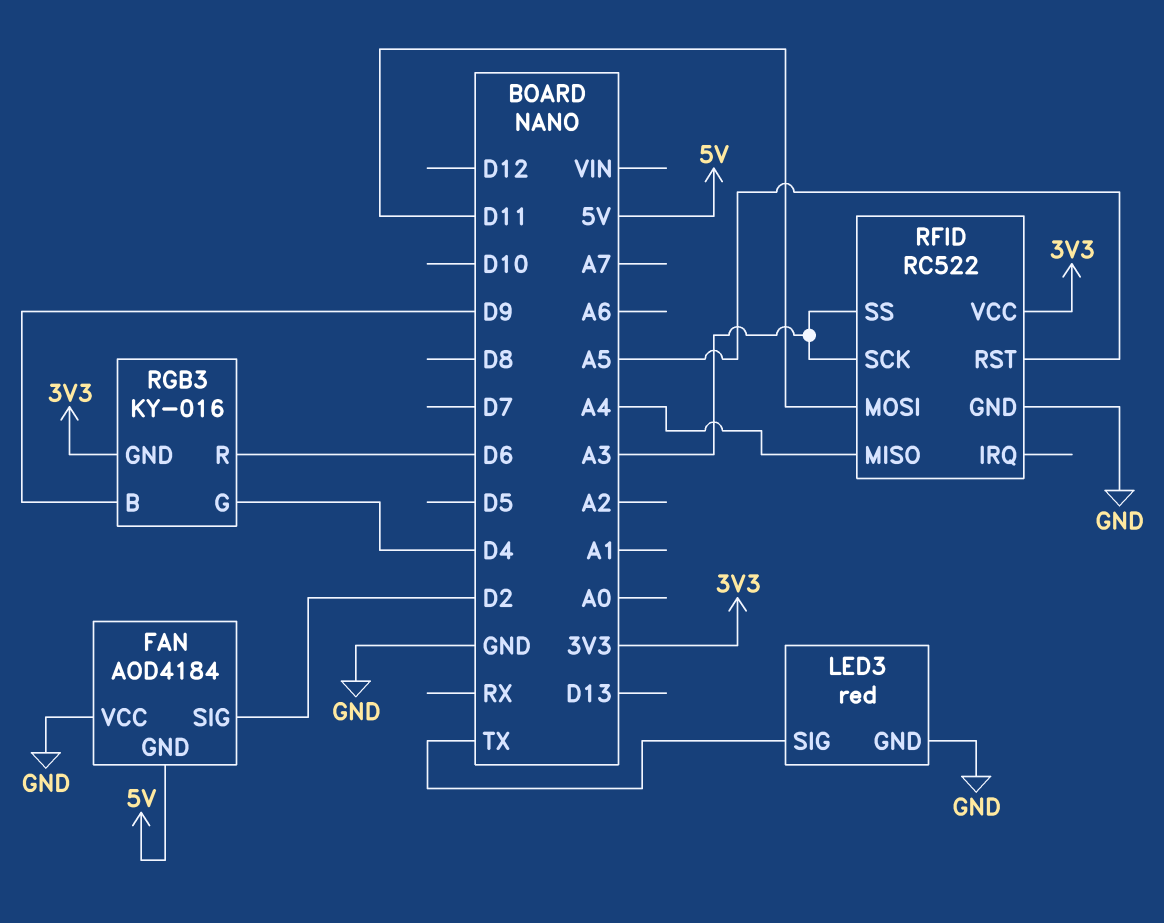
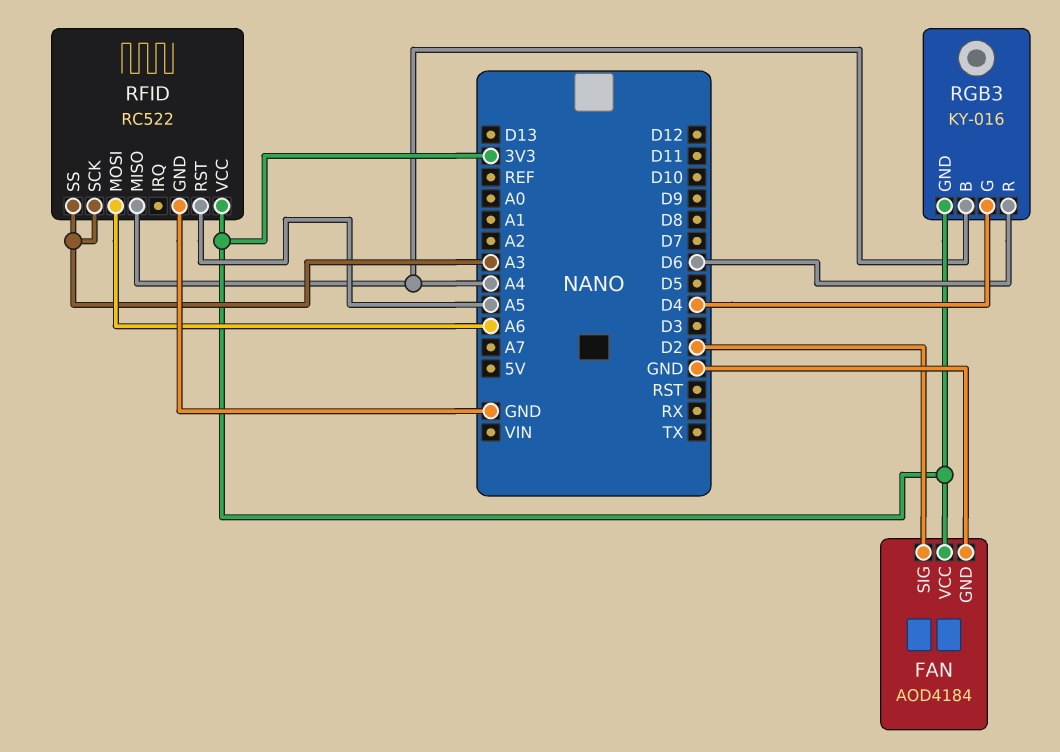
FAN pin GND: 5V -> GND
FAN pin VCC: GND -> 3V3
LED3: red -> none
LED3 pin GND: GND -> none
LED3 pin SIG: TX -> none
RFID pin MOSI: D11 -> A6
RGB3 pin B: D9 -> A4

